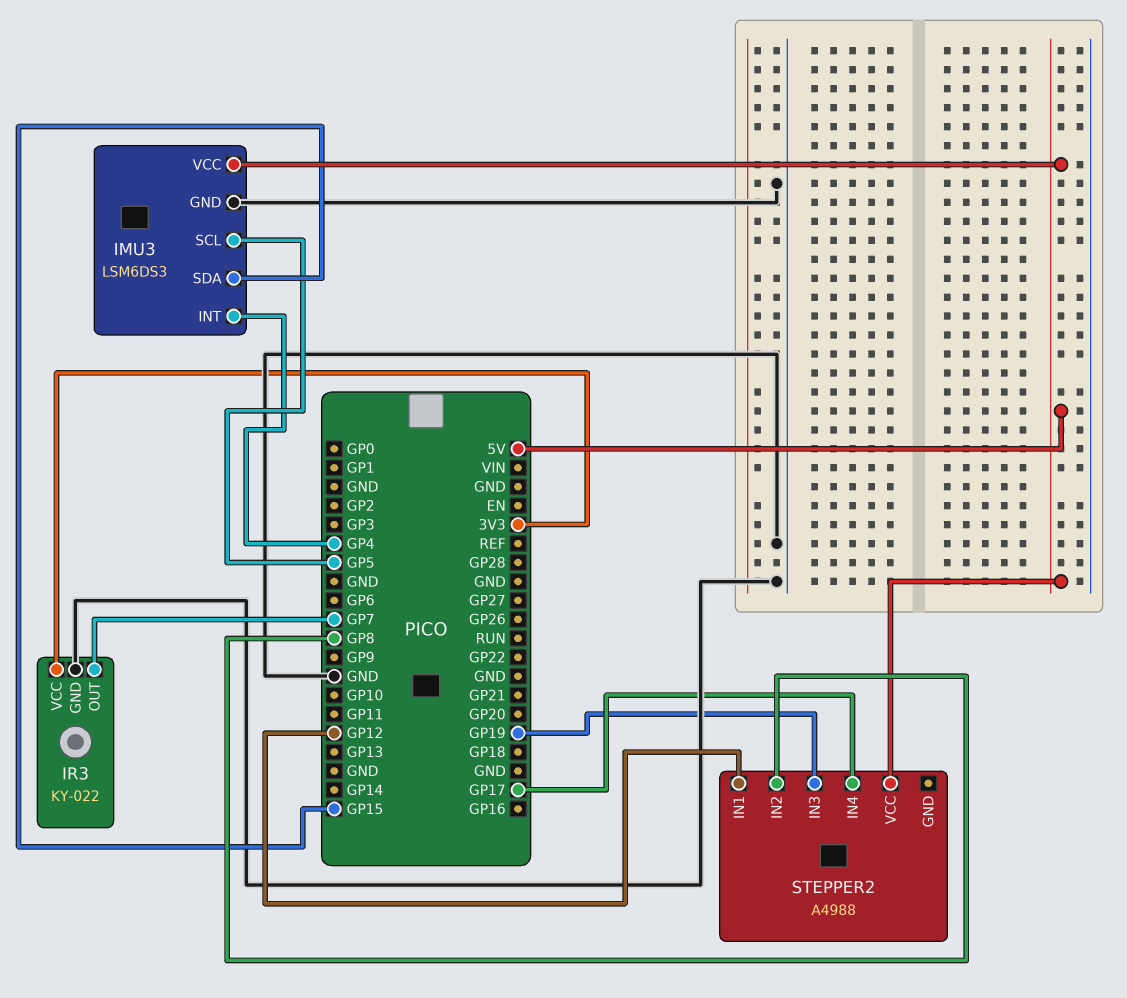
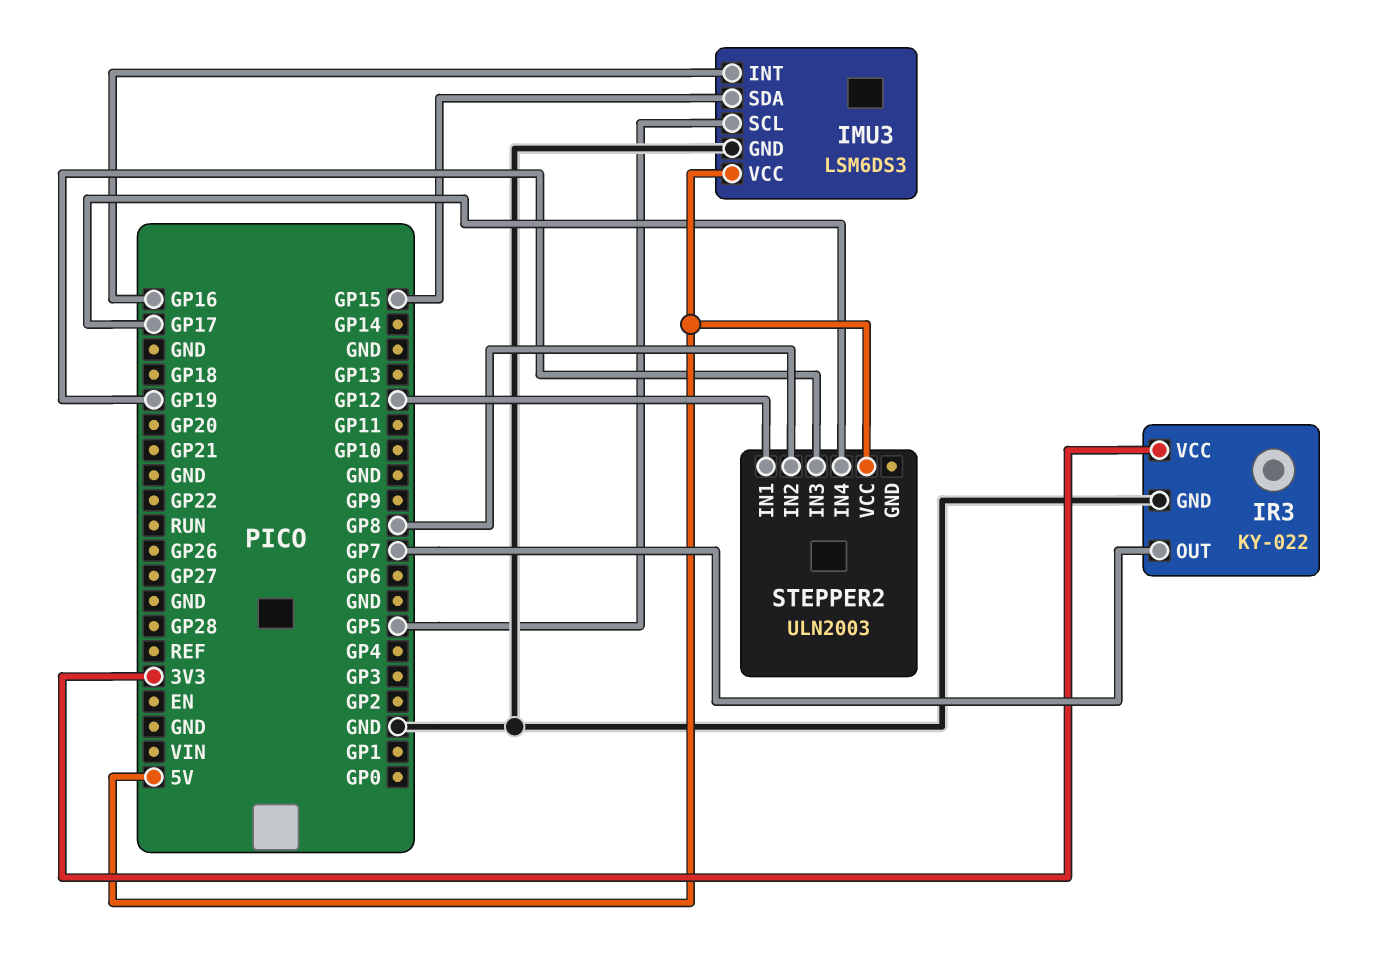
IMU3 pin INT: GP4 -> GP16
STEPPER2: A4988 -> ULN2003

